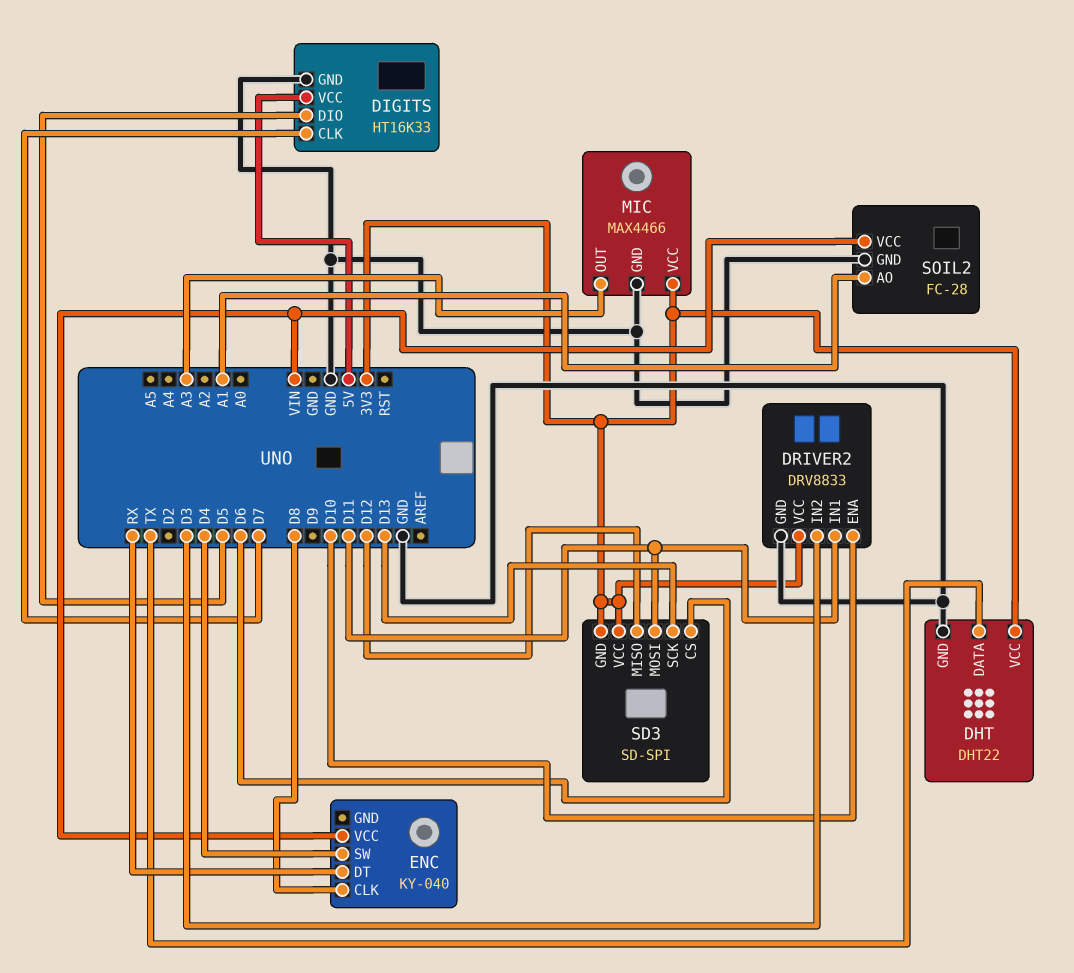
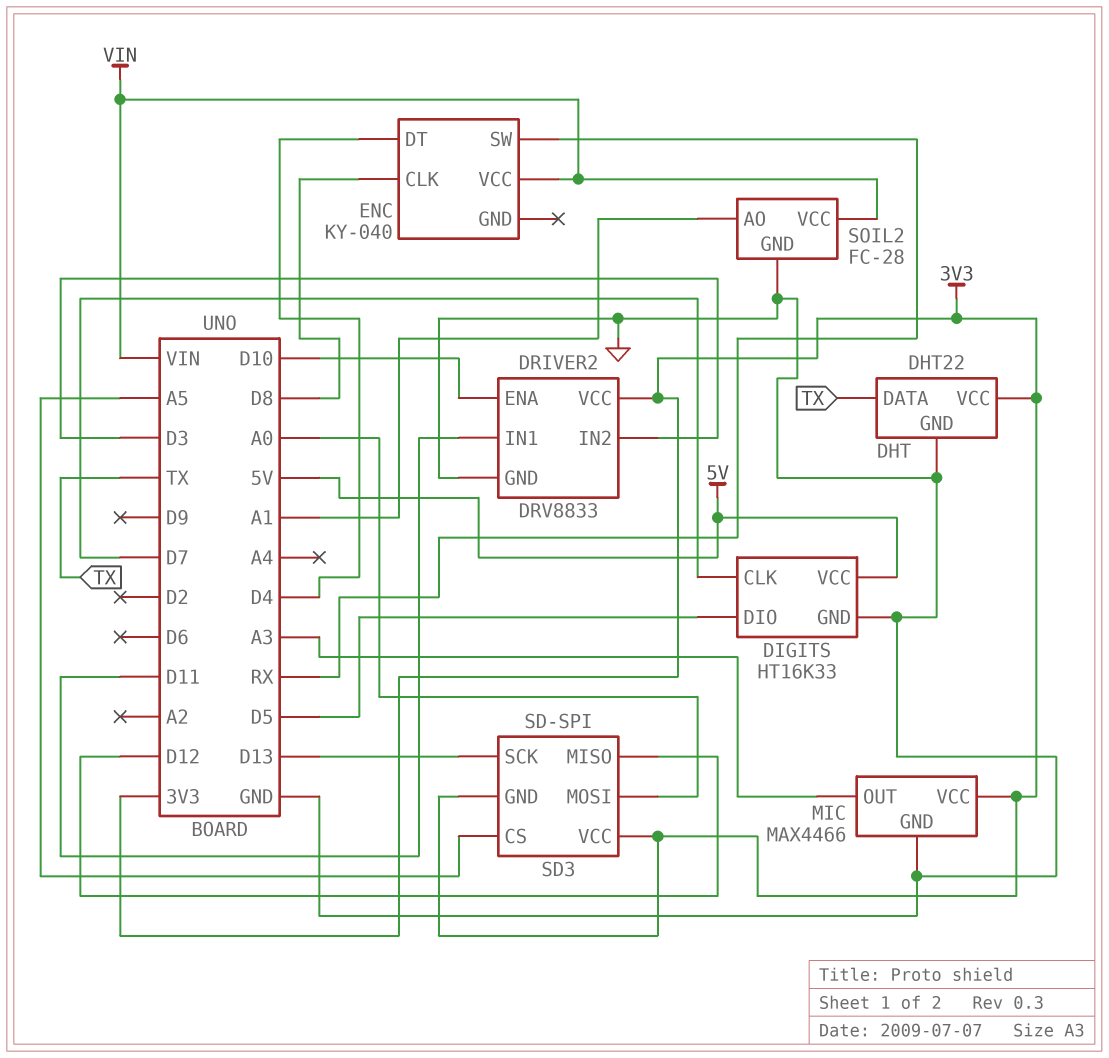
ENC pin DT: RX -> D4
ENC pin SW: D4 -> RX
SD3 pin CS: D6 -> A5
SD3 pin MOSI: D11 -> A0

